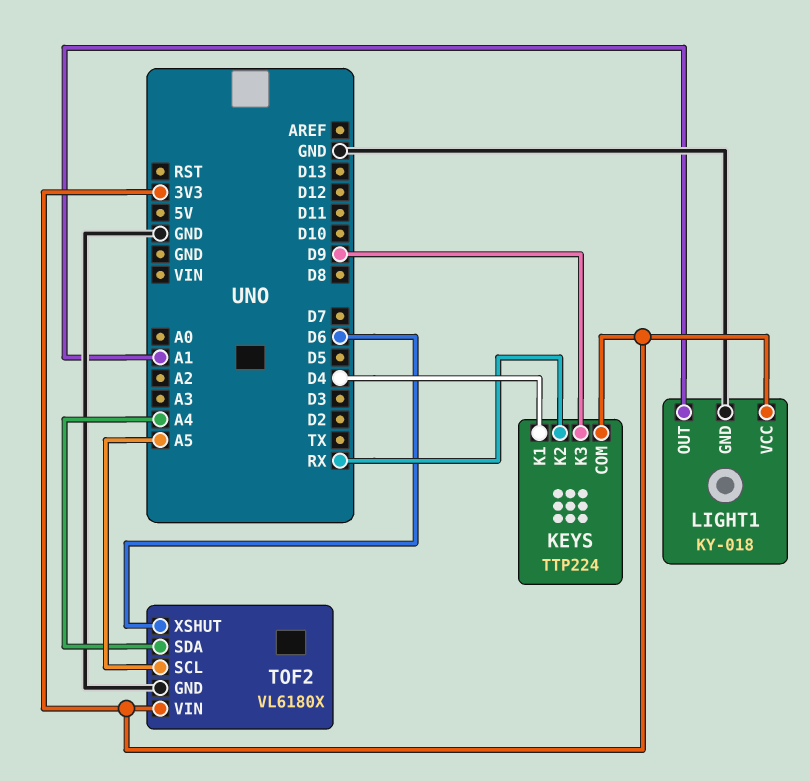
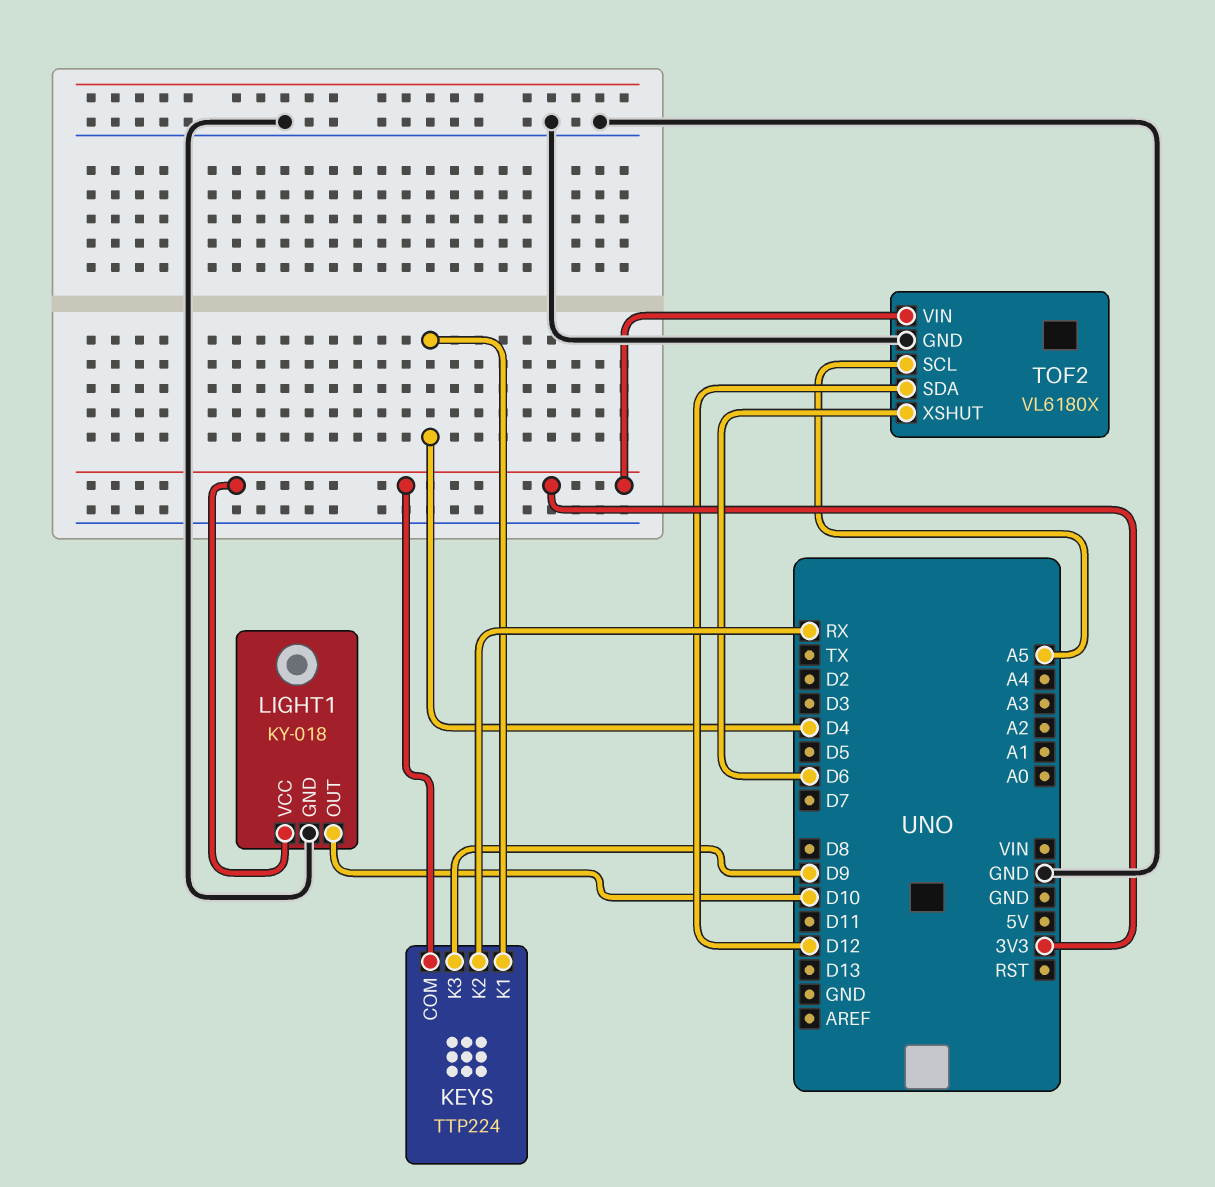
LIGHT1 pin OUT: A1 -> D10
TOF2 pin SDA: A4 -> D12

